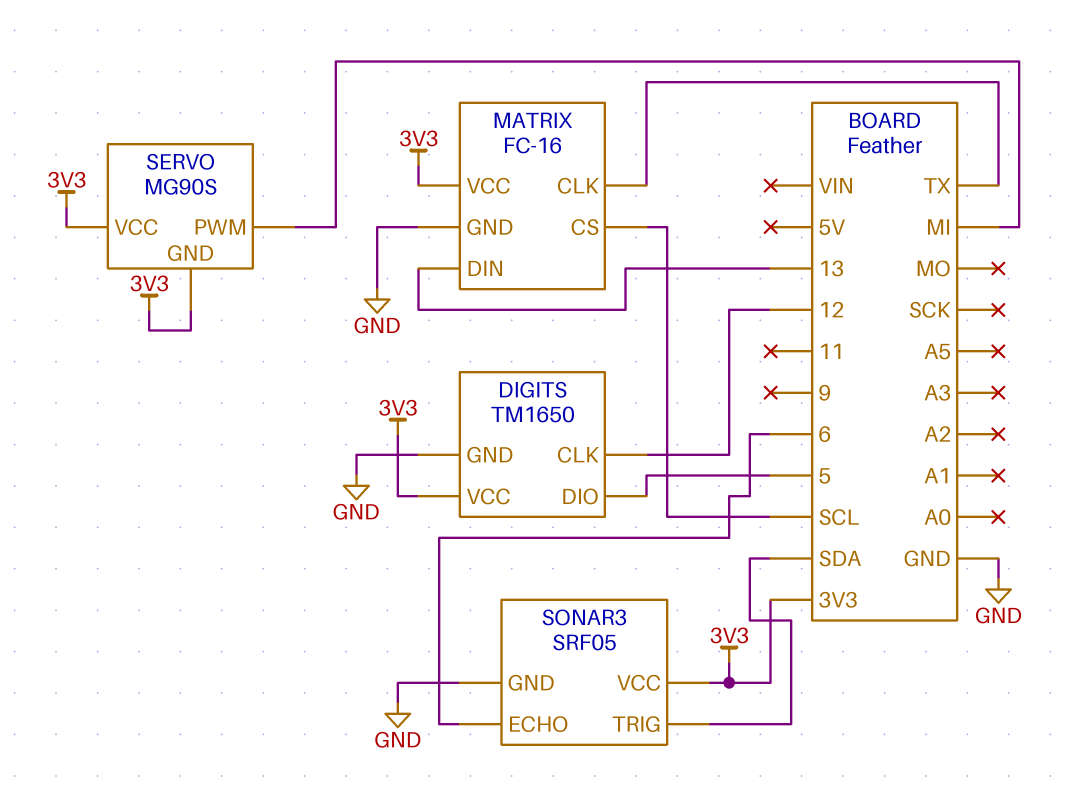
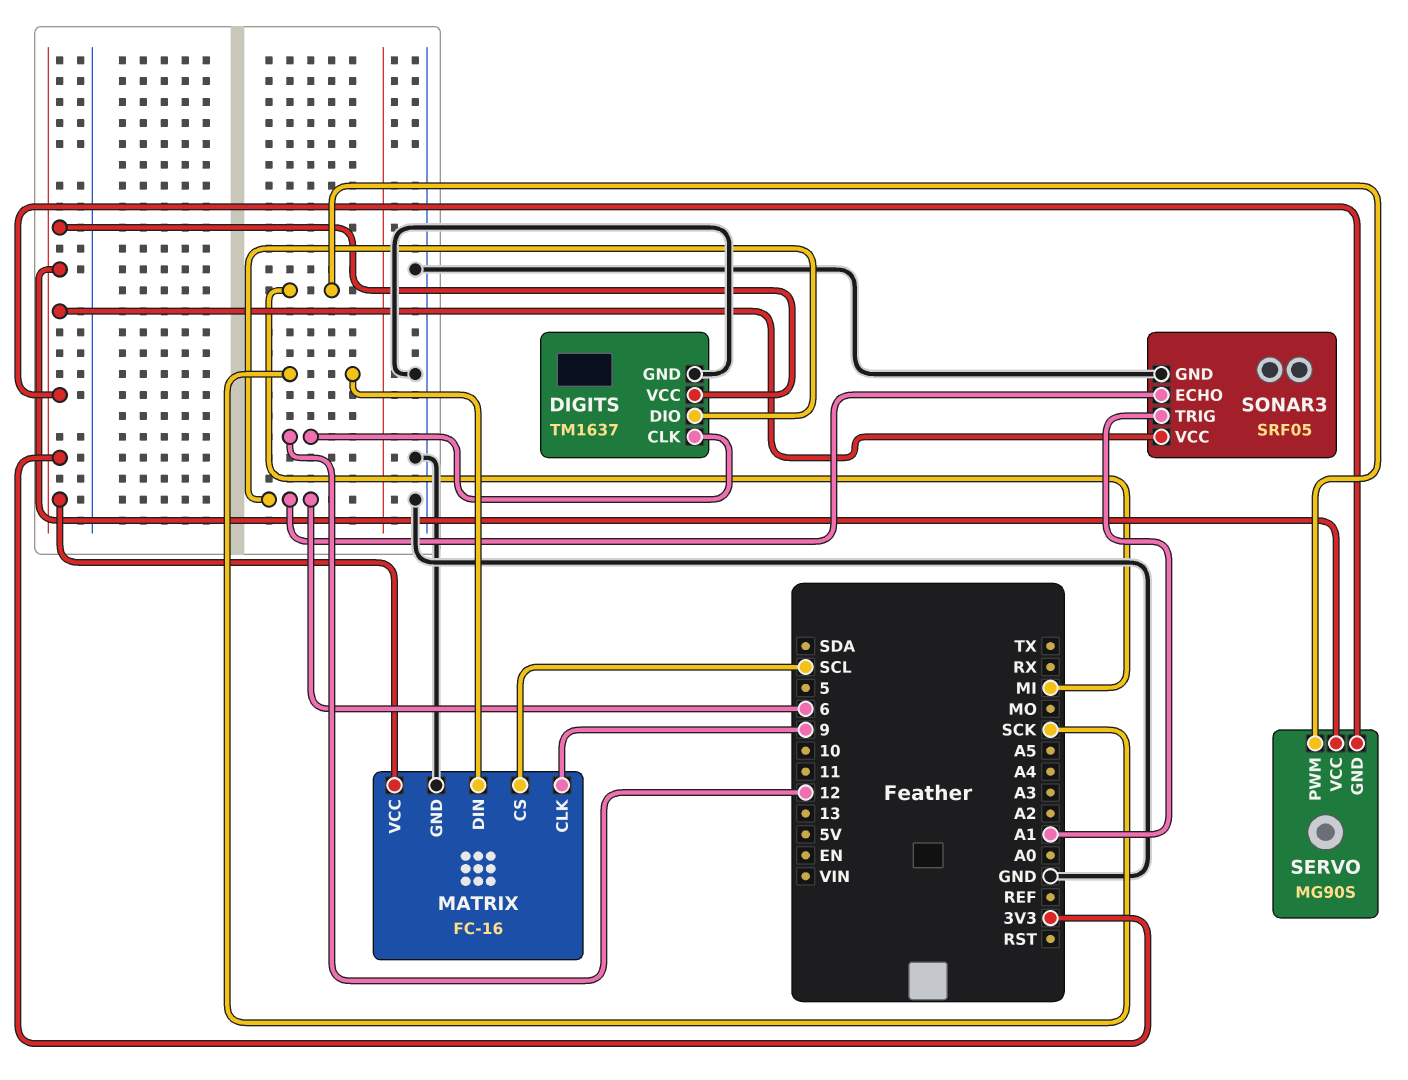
DIGITS: TM1650 -> TM1637
DIGITS pin DIO: 5 -> 6
MATRIX pin CLK: TX -> 9
MATRIX pin DIN: 13 -> SCK
SONAR3 pin TRIG: SDA -> A1

